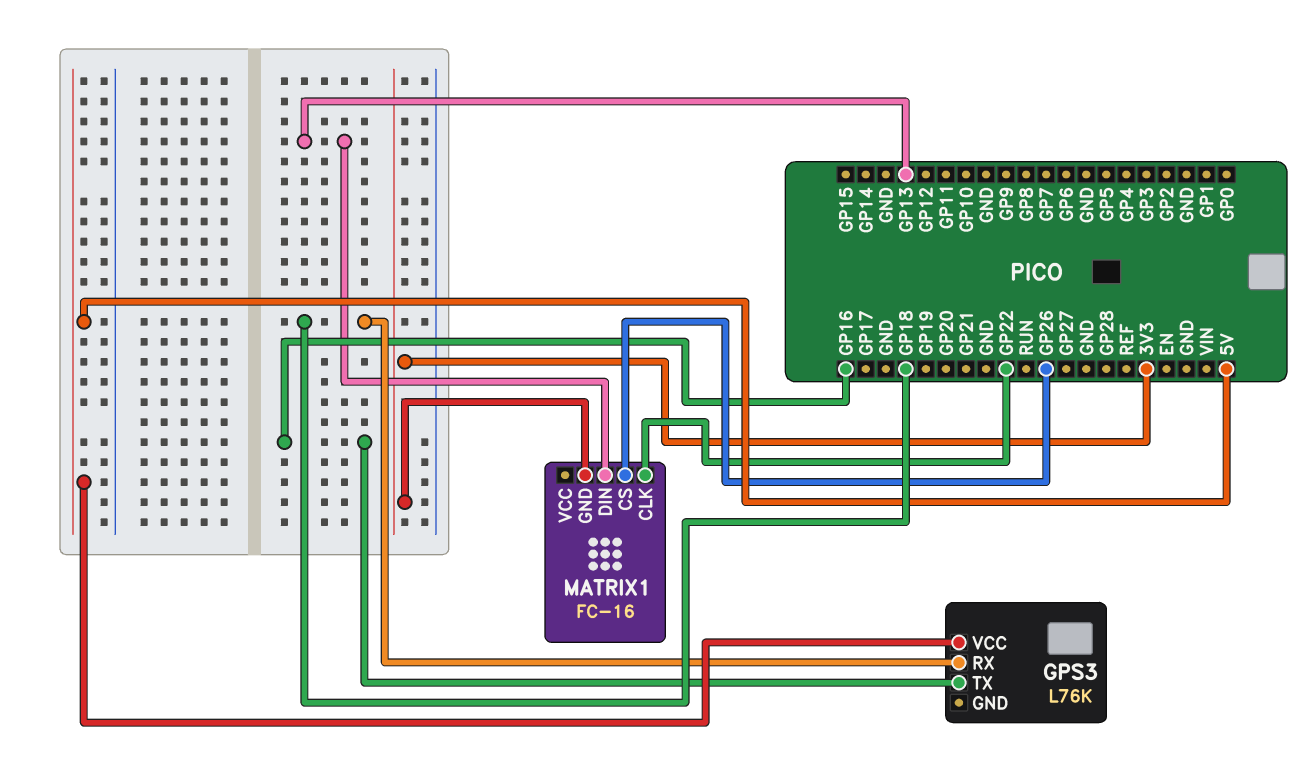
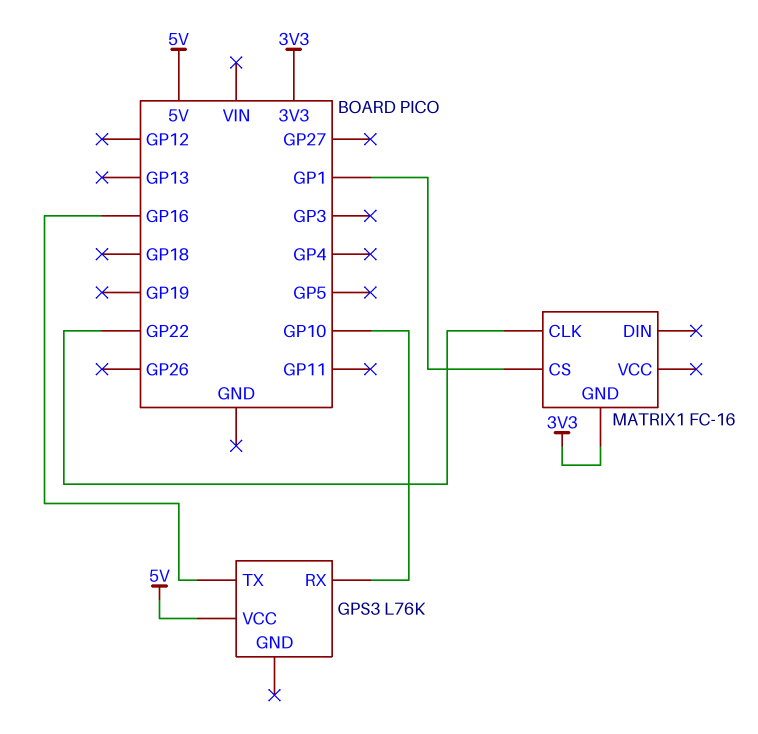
GPS3 pin RX: GP18 -> GP10
MATRIX1 pin CS: GP26 -> GP1
MATRIX1 pin DIN: GP13 -> none

